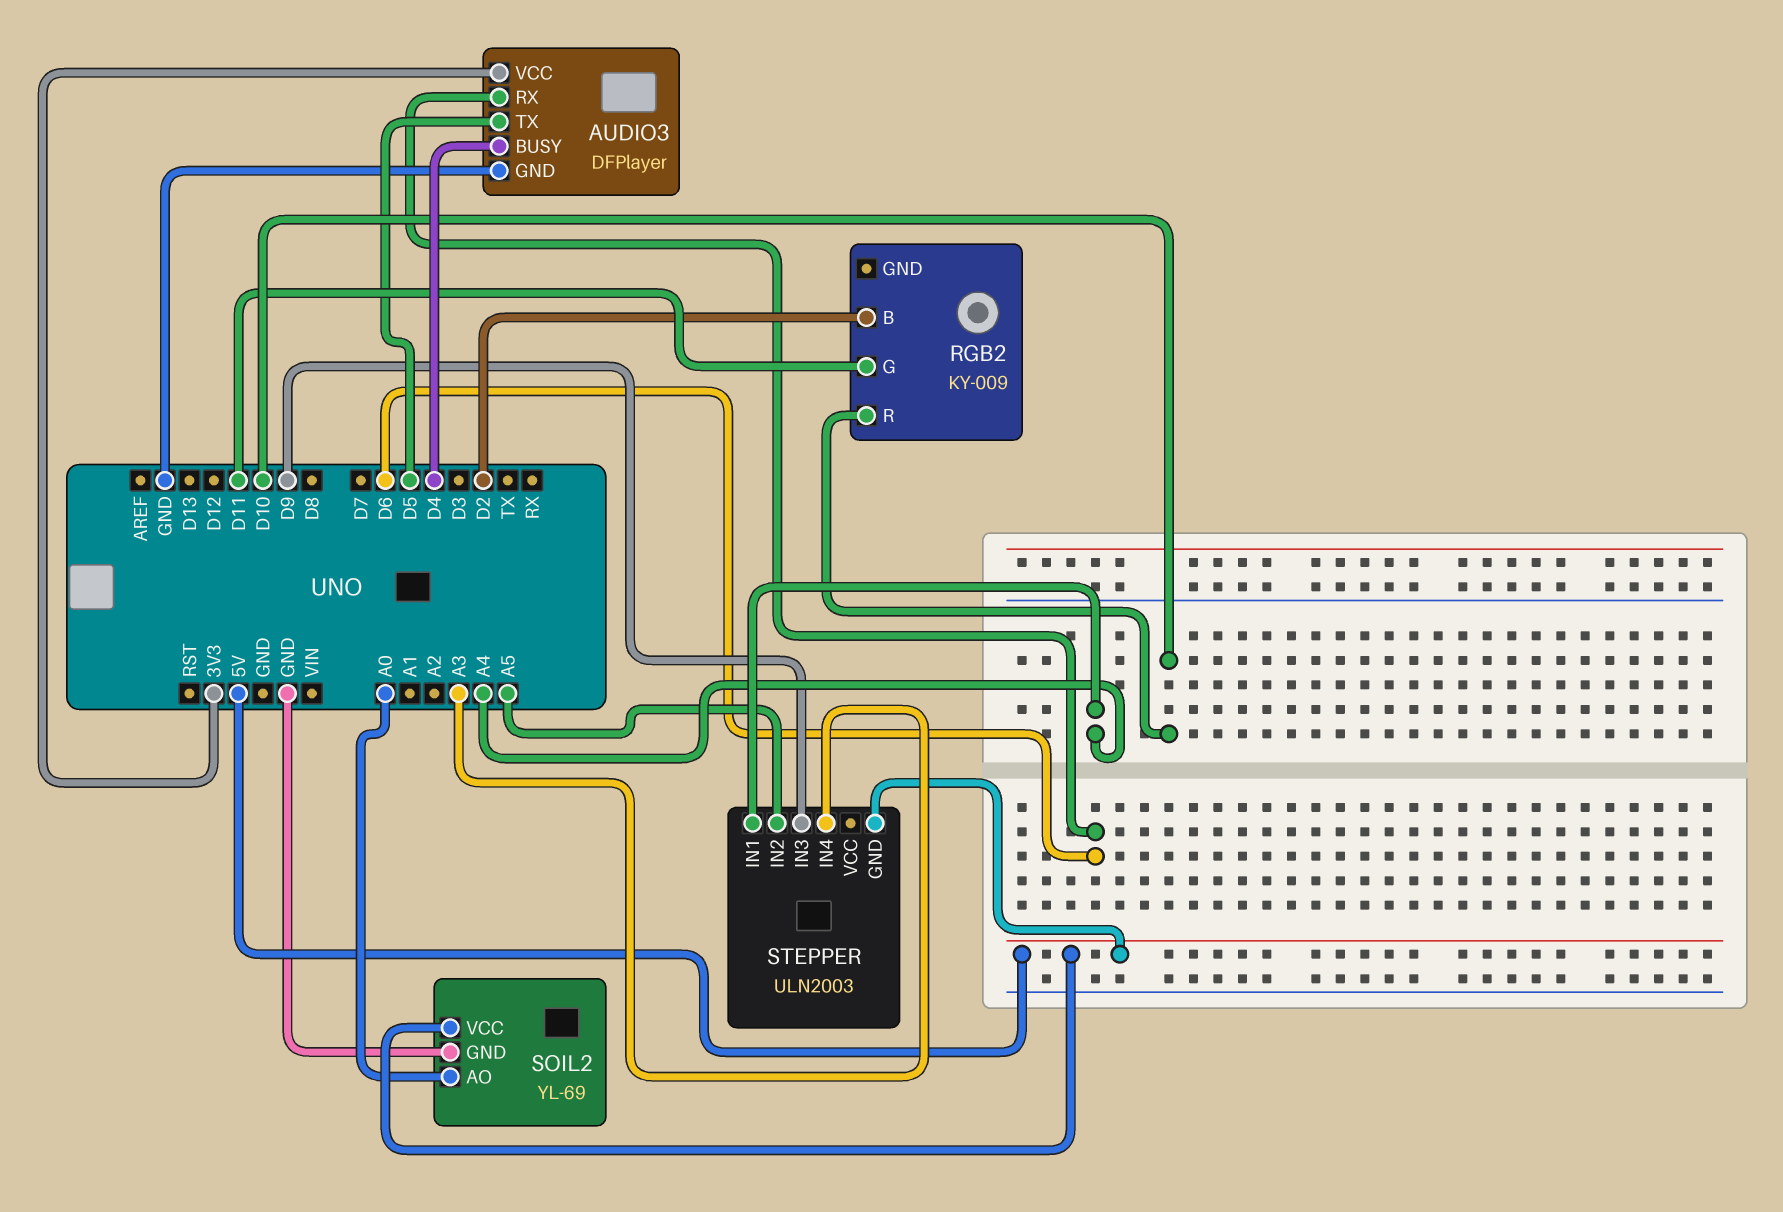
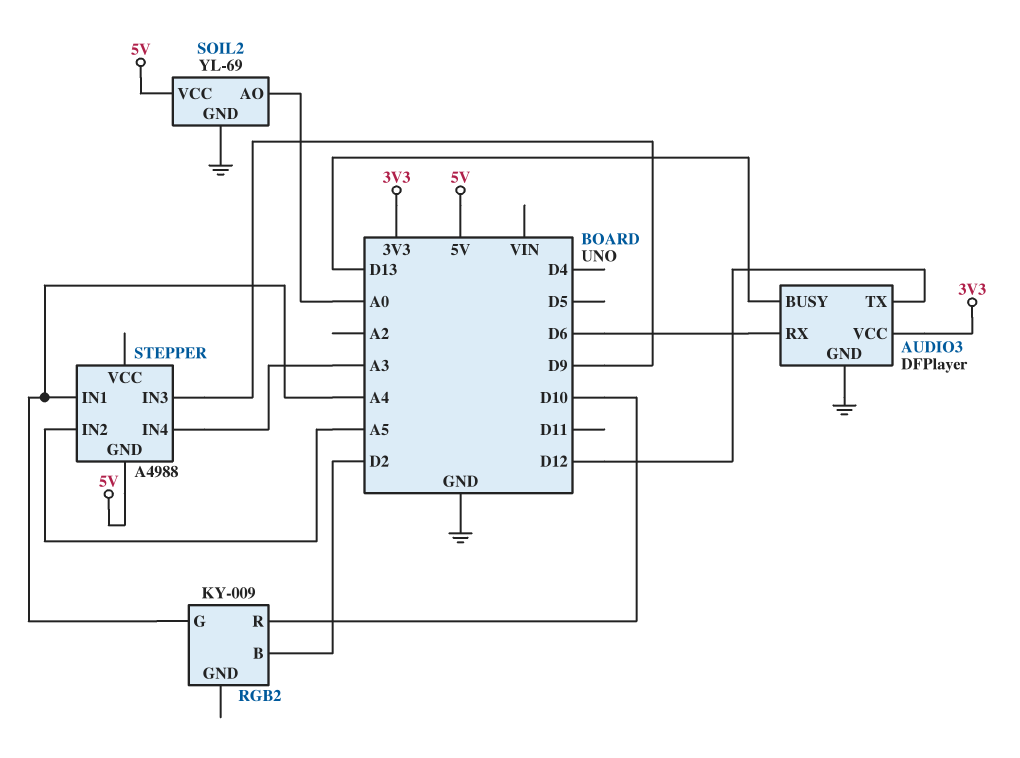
AUDIO3 pin BUSY: D4 -> D13
AUDIO3 pin TX: D5 -> D12
RGB2 pin G: D11 -> A4
STEPPER: ULN2003 -> A4988

